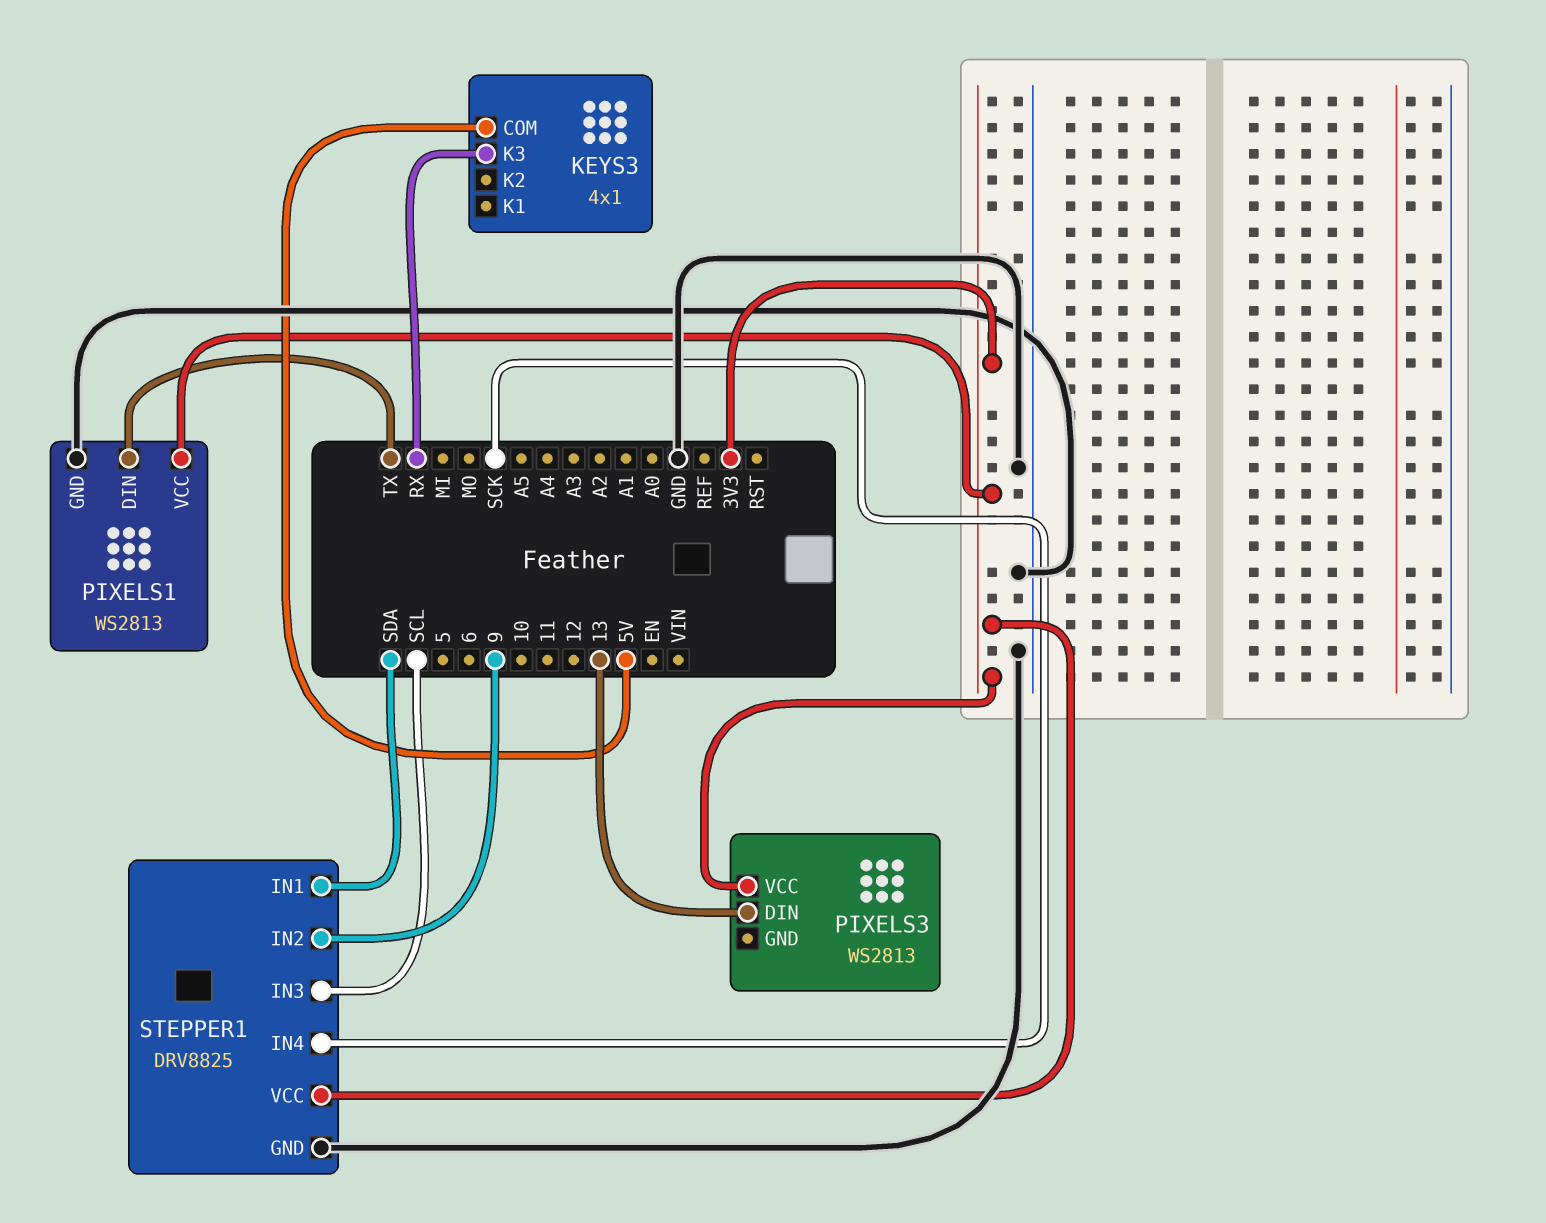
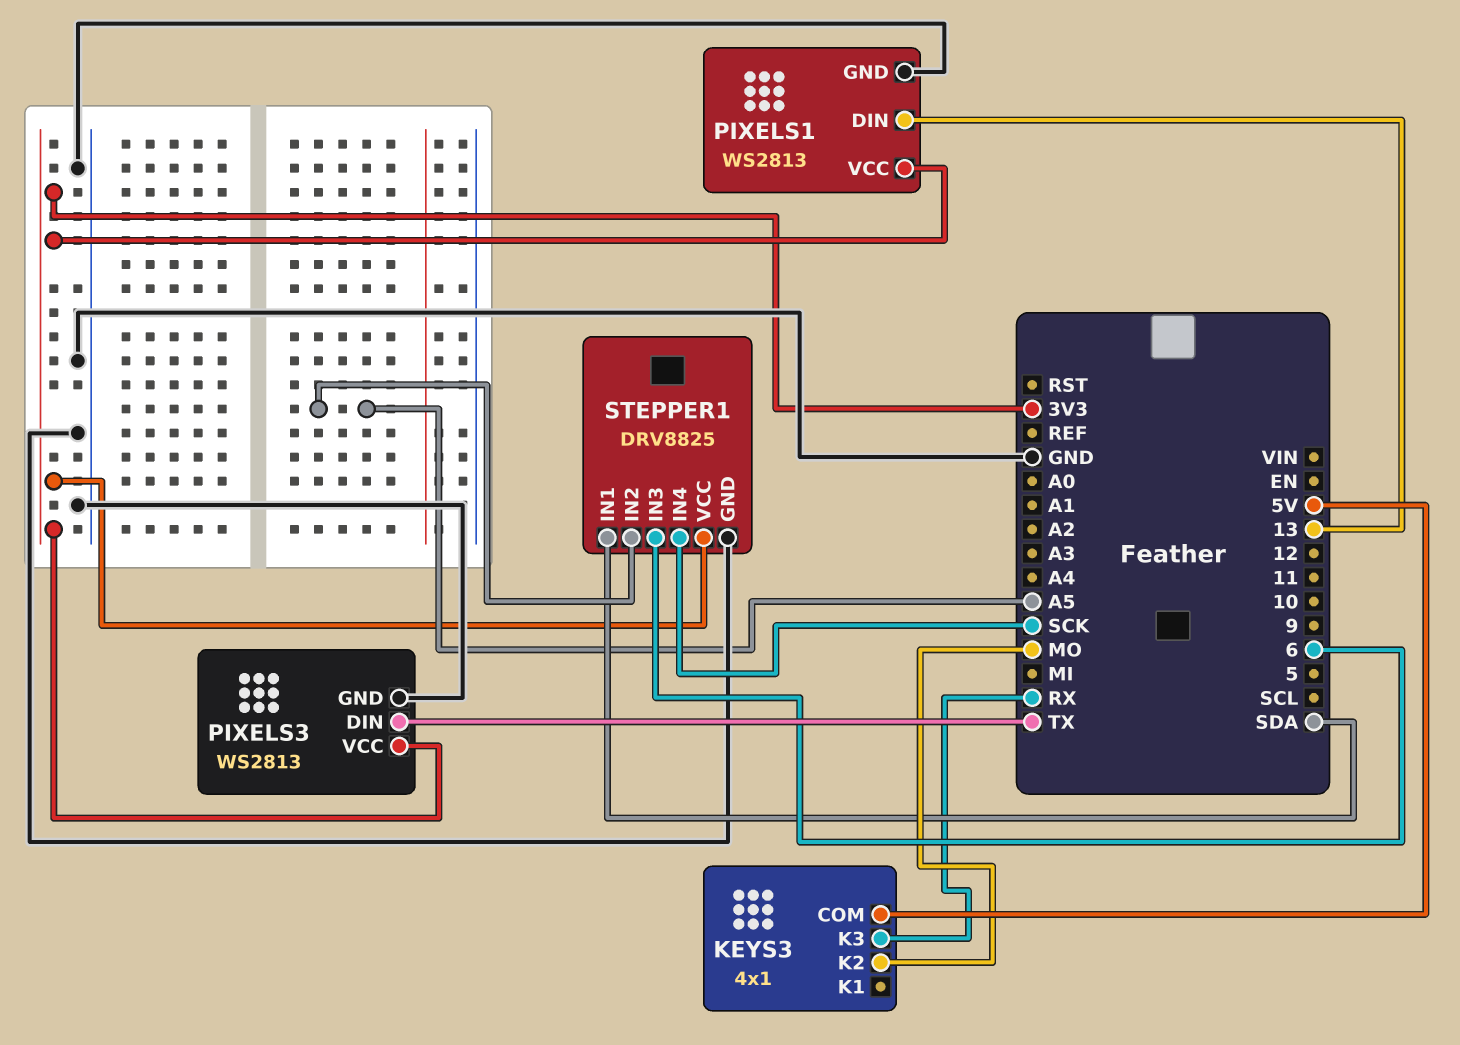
KEYS3 pin K2: none -> MO
PIXELS1 pin DIN: TX -> 13
PIXELS3 pin DIN: 13 -> TX
PIXELS3 pin GND: none -> GND
STEPPER1 pin IN2: 9 -> A5
STEPPER1 pin IN3: SCL -> 6

